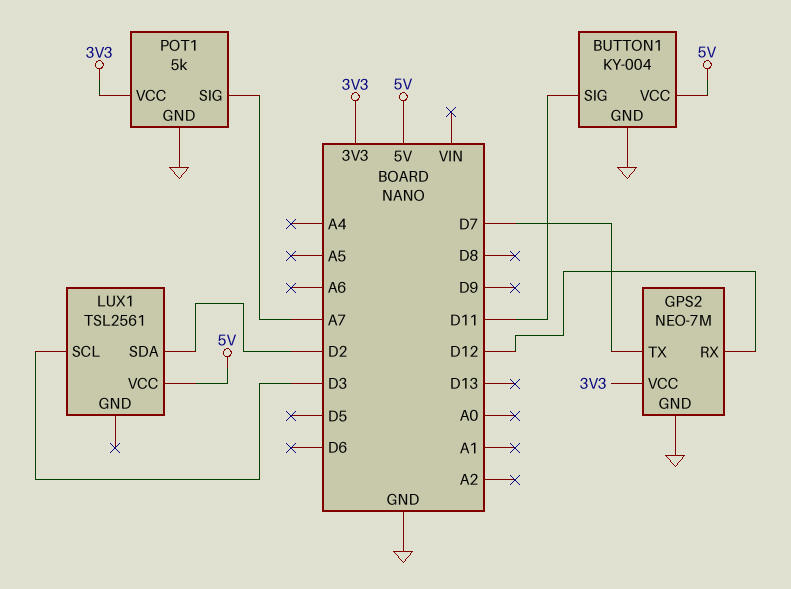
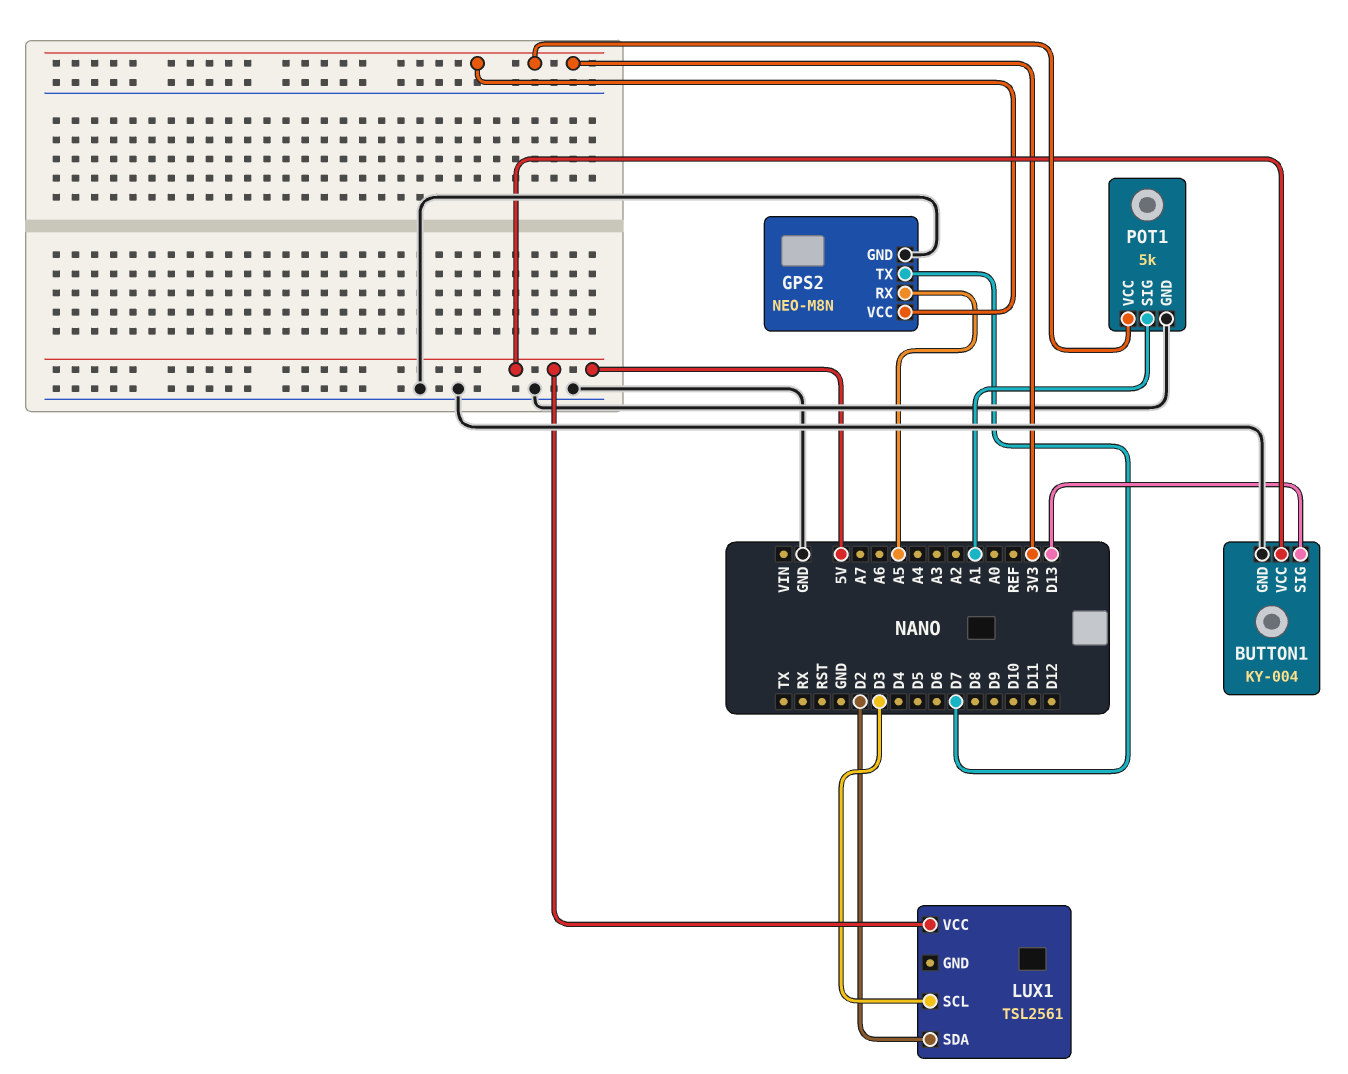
BUTTON1 pin SIG: D11 -> D13
GPS2: NEO-7M -> NEO-M8N
GPS2 pin RX: D12 -> A5
POT1 pin SIG: A7 -> A1

